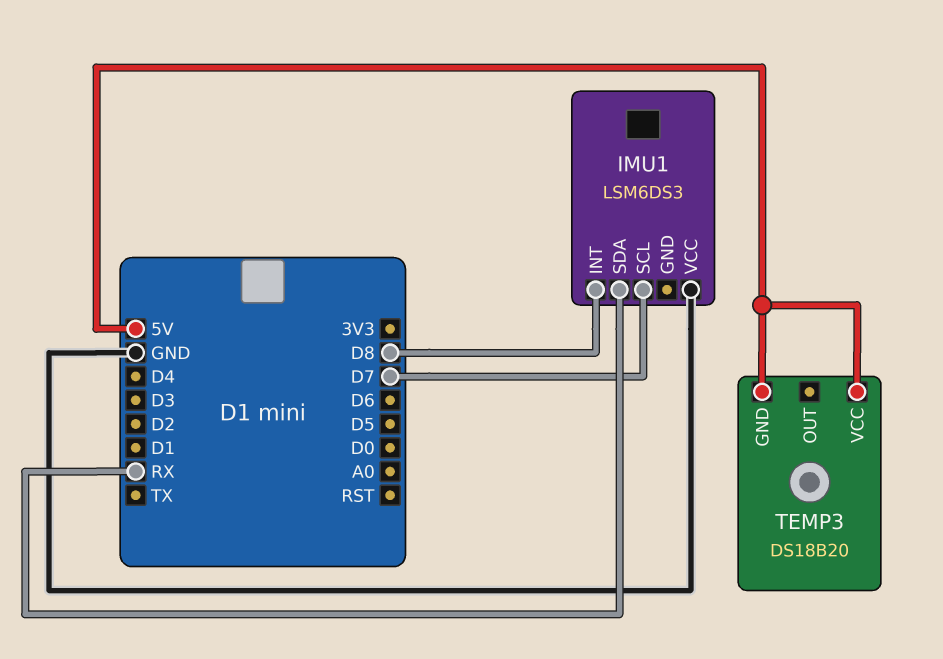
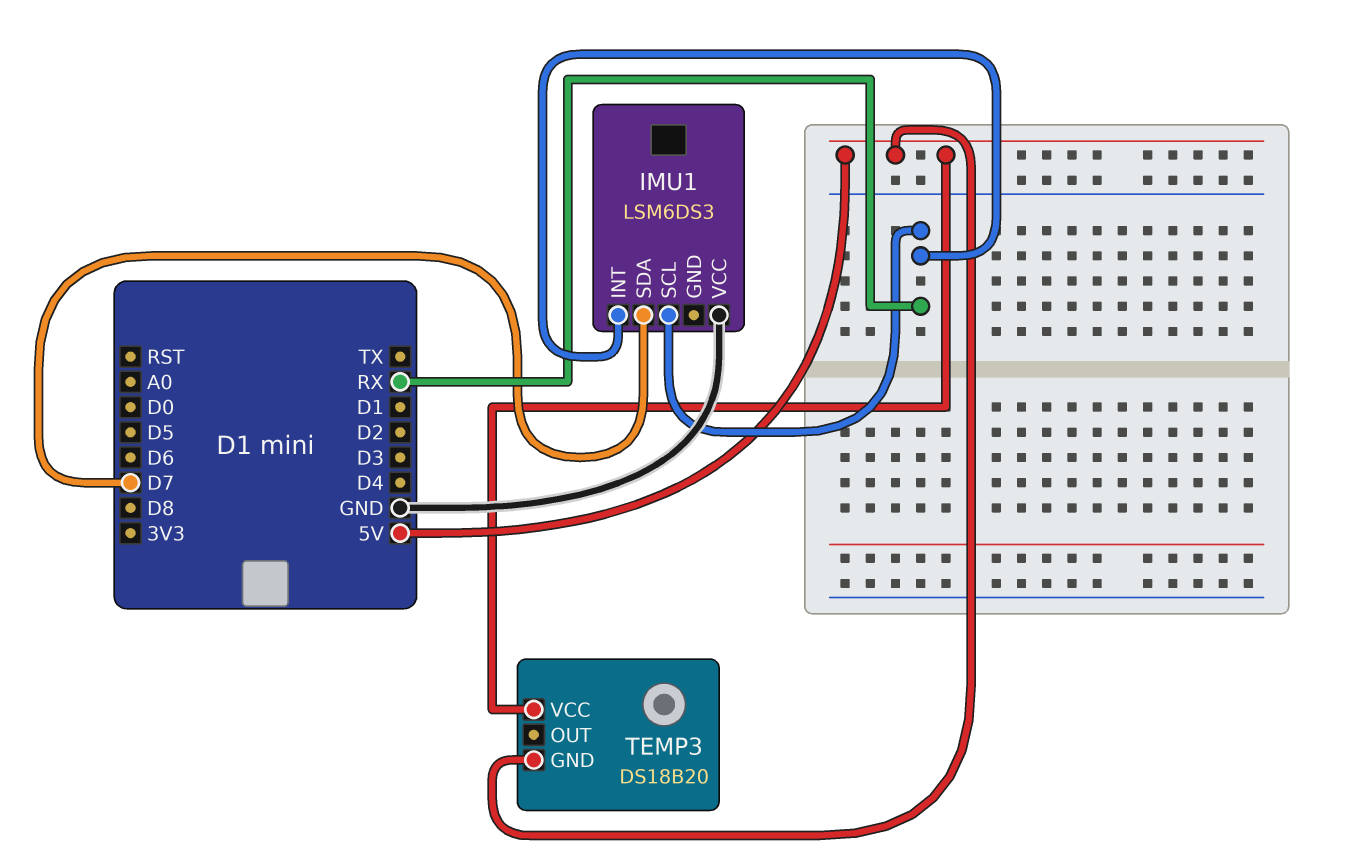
IMU1 pin INT: D8 -> RX
IMU1 pin SCL: D7 -> RX
IMU1 pin SDA: RX -> D7

